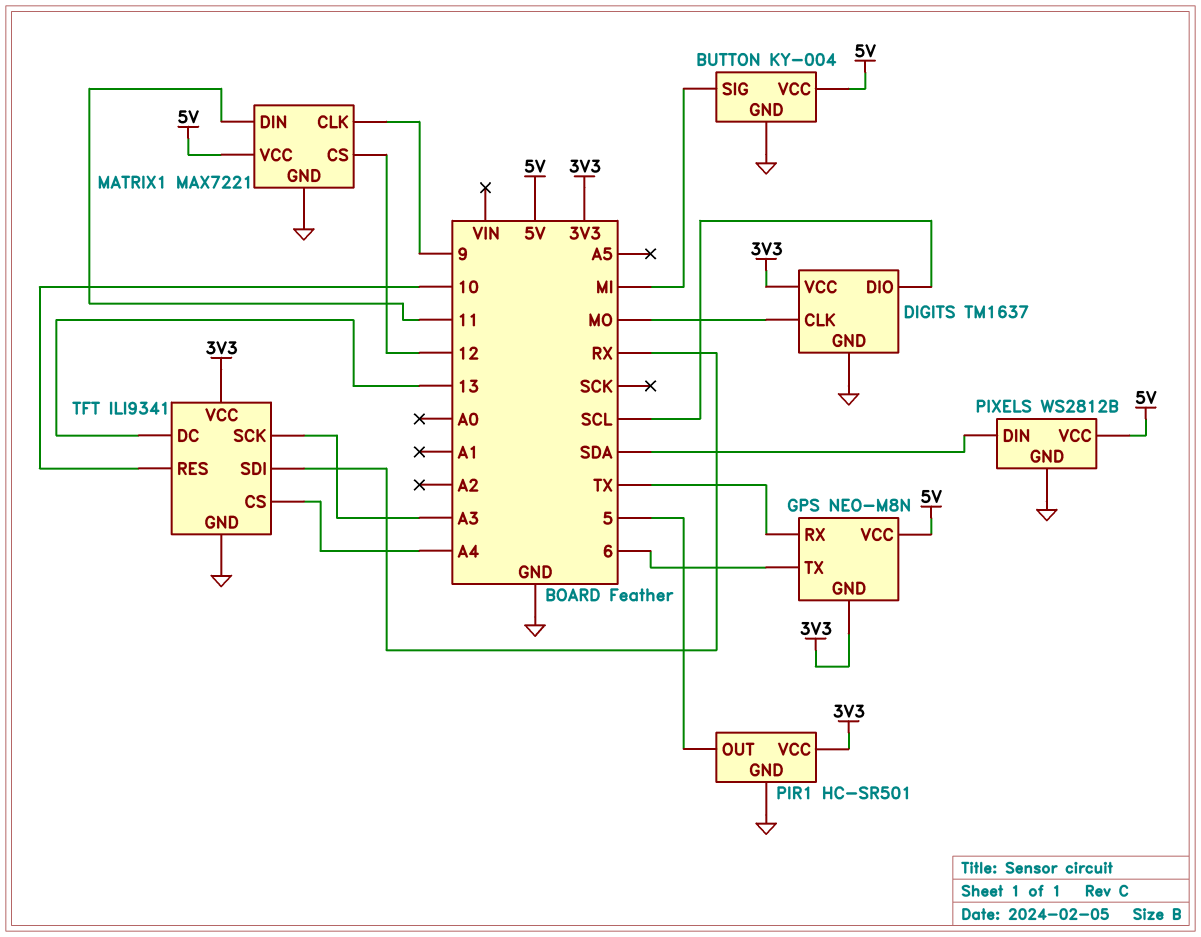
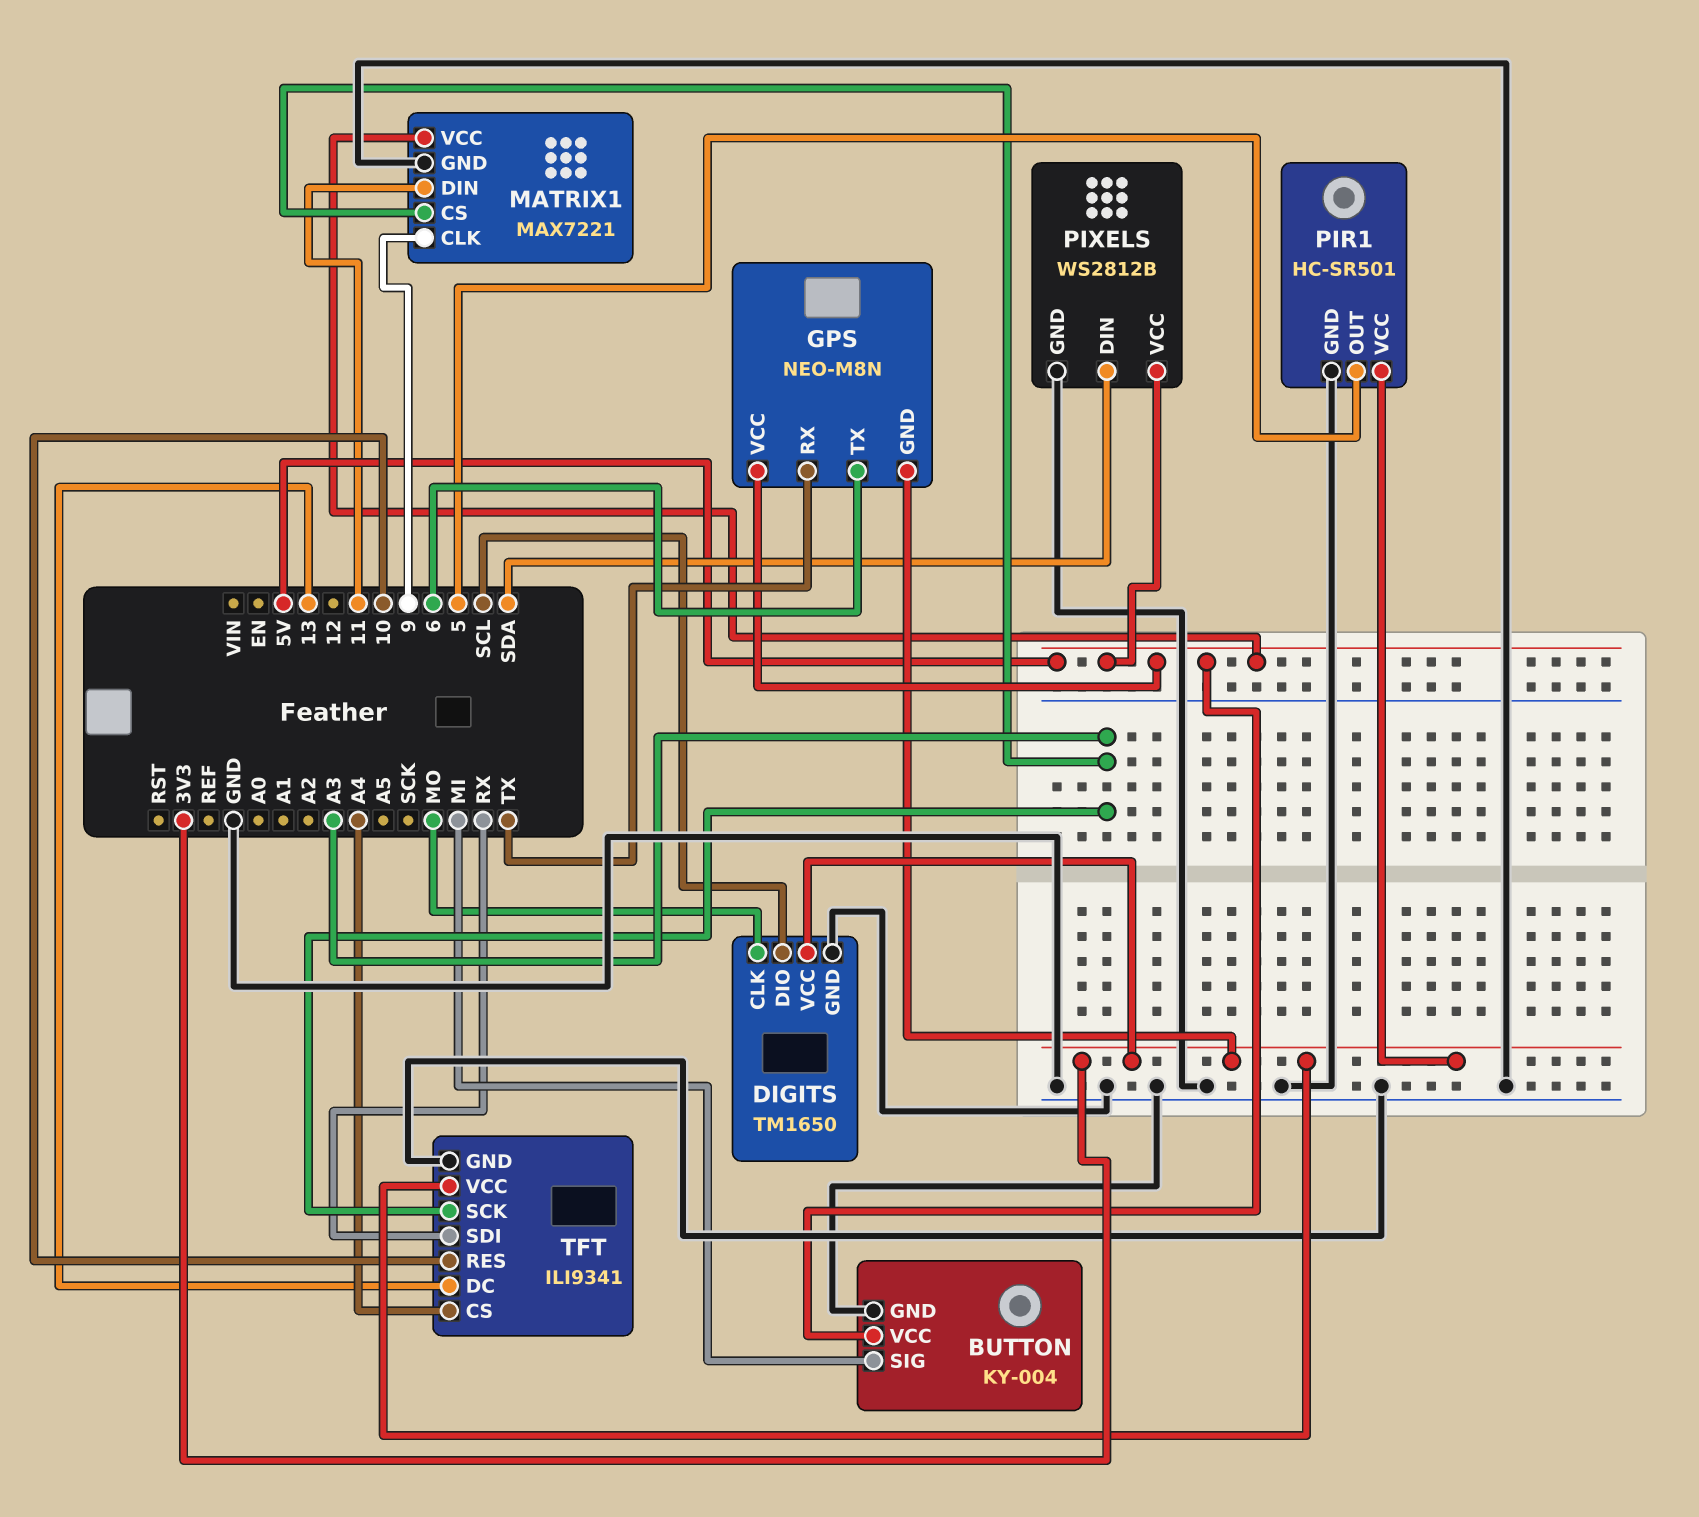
DIGITS: TM1637 -> TM1650
MATRIX1 pin CS: 12 -> A3

